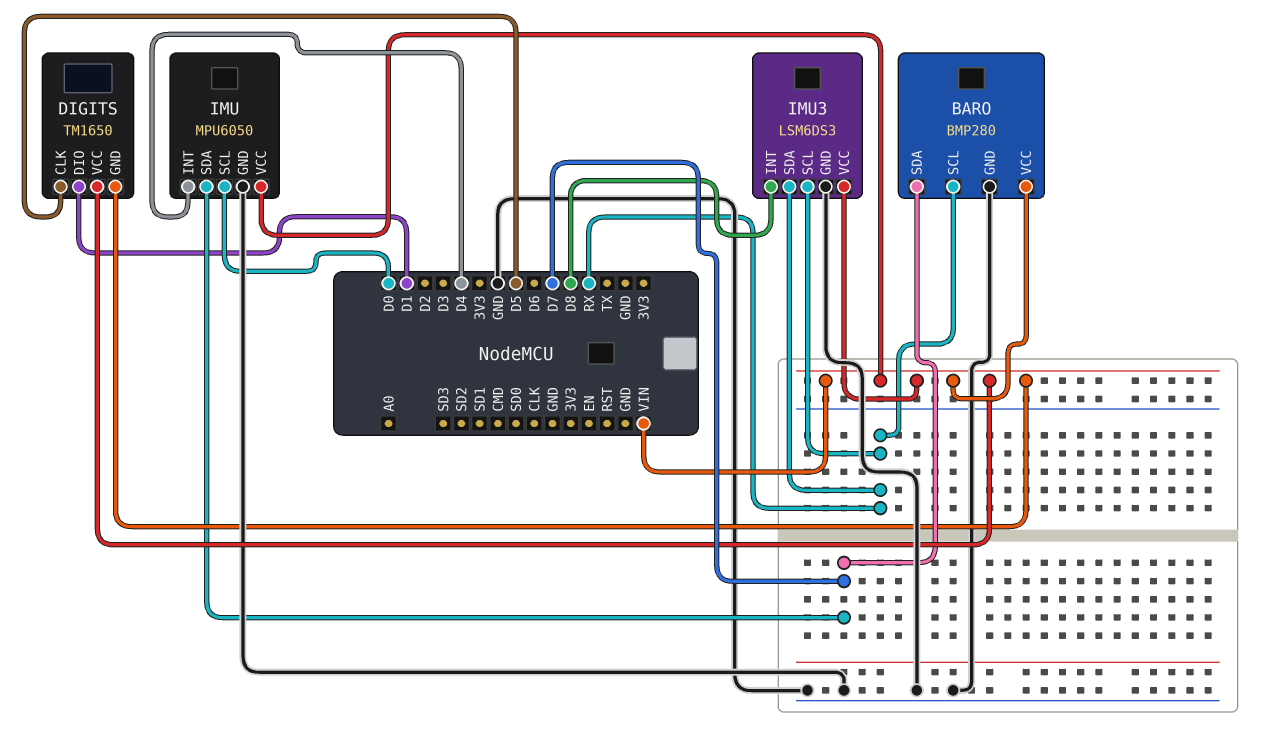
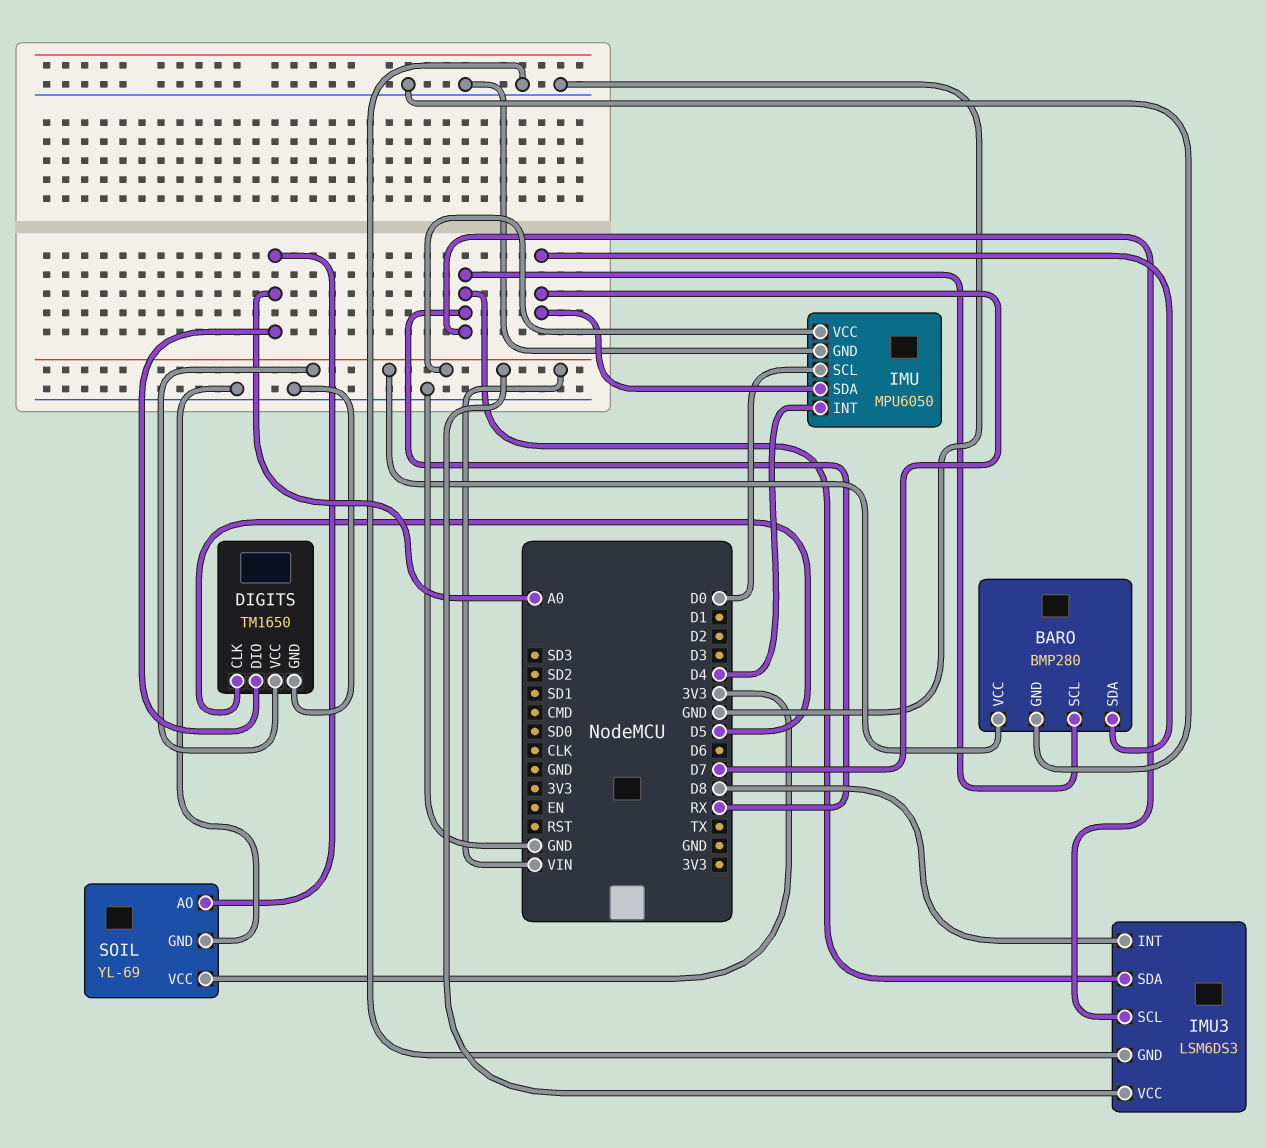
DIGITS pin DIO: D1 -> A0
DIGITS pin GND: VIN -> GND
SOIL: none -> YL-69
SOIL pin AO: none -> A0
SOIL pin GND: none -> GND
SOIL pin VCC: none -> 3V3

